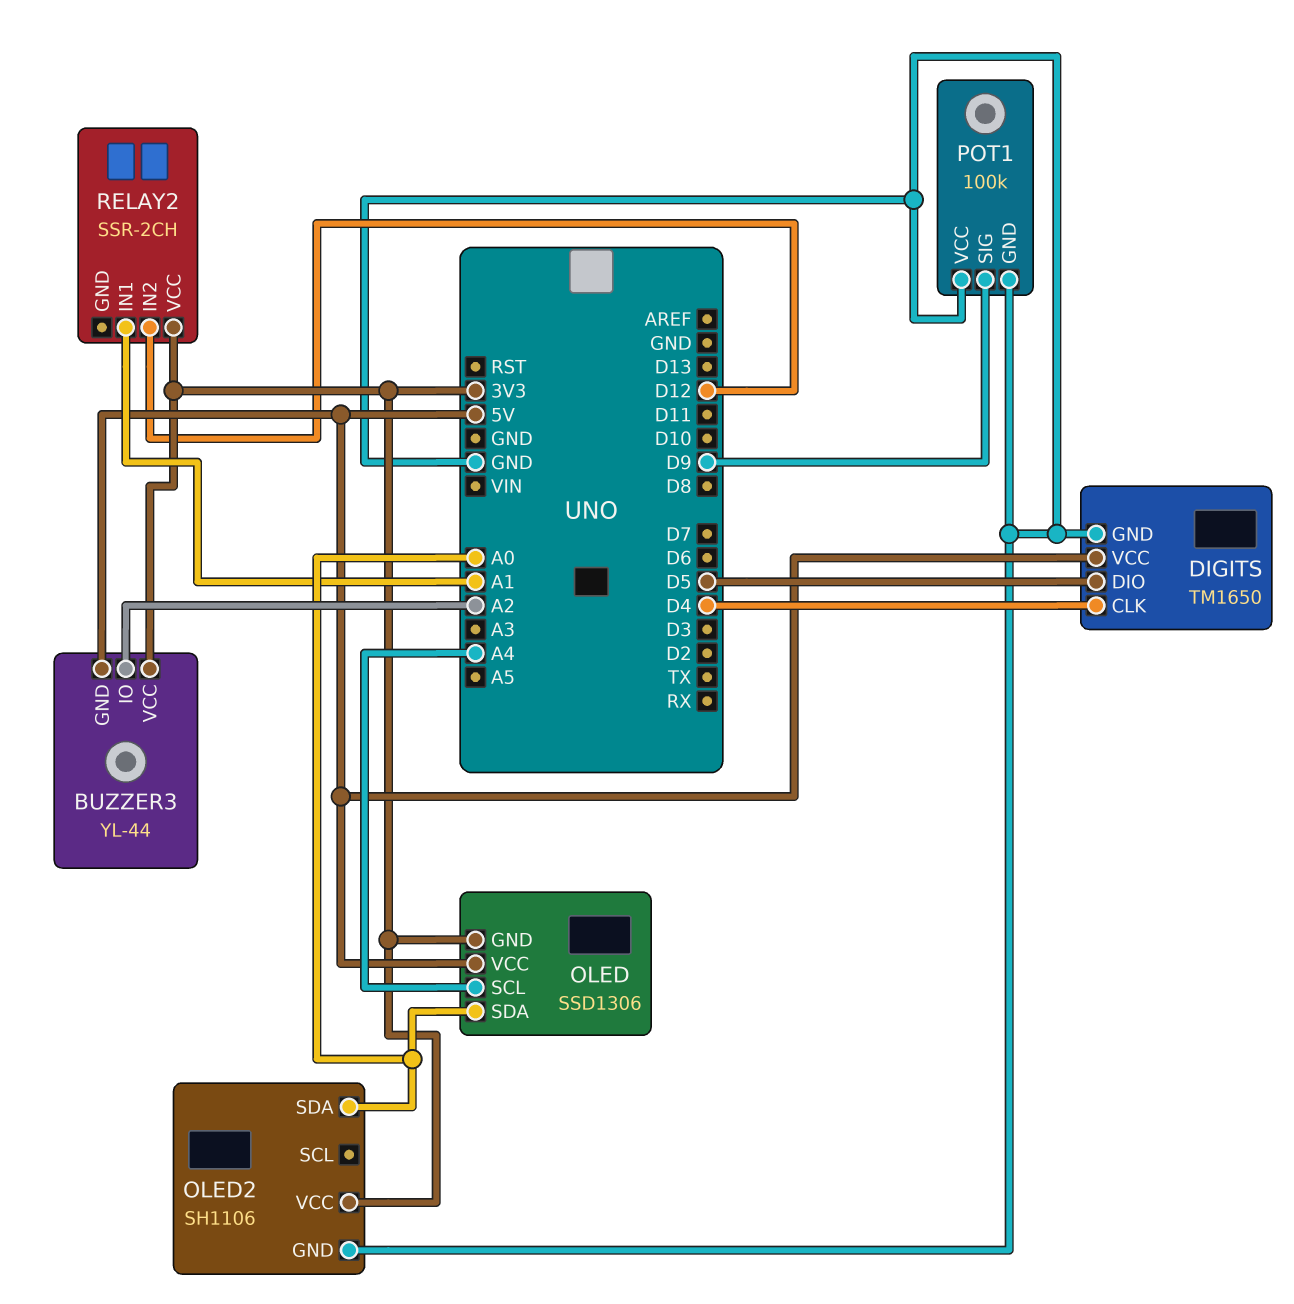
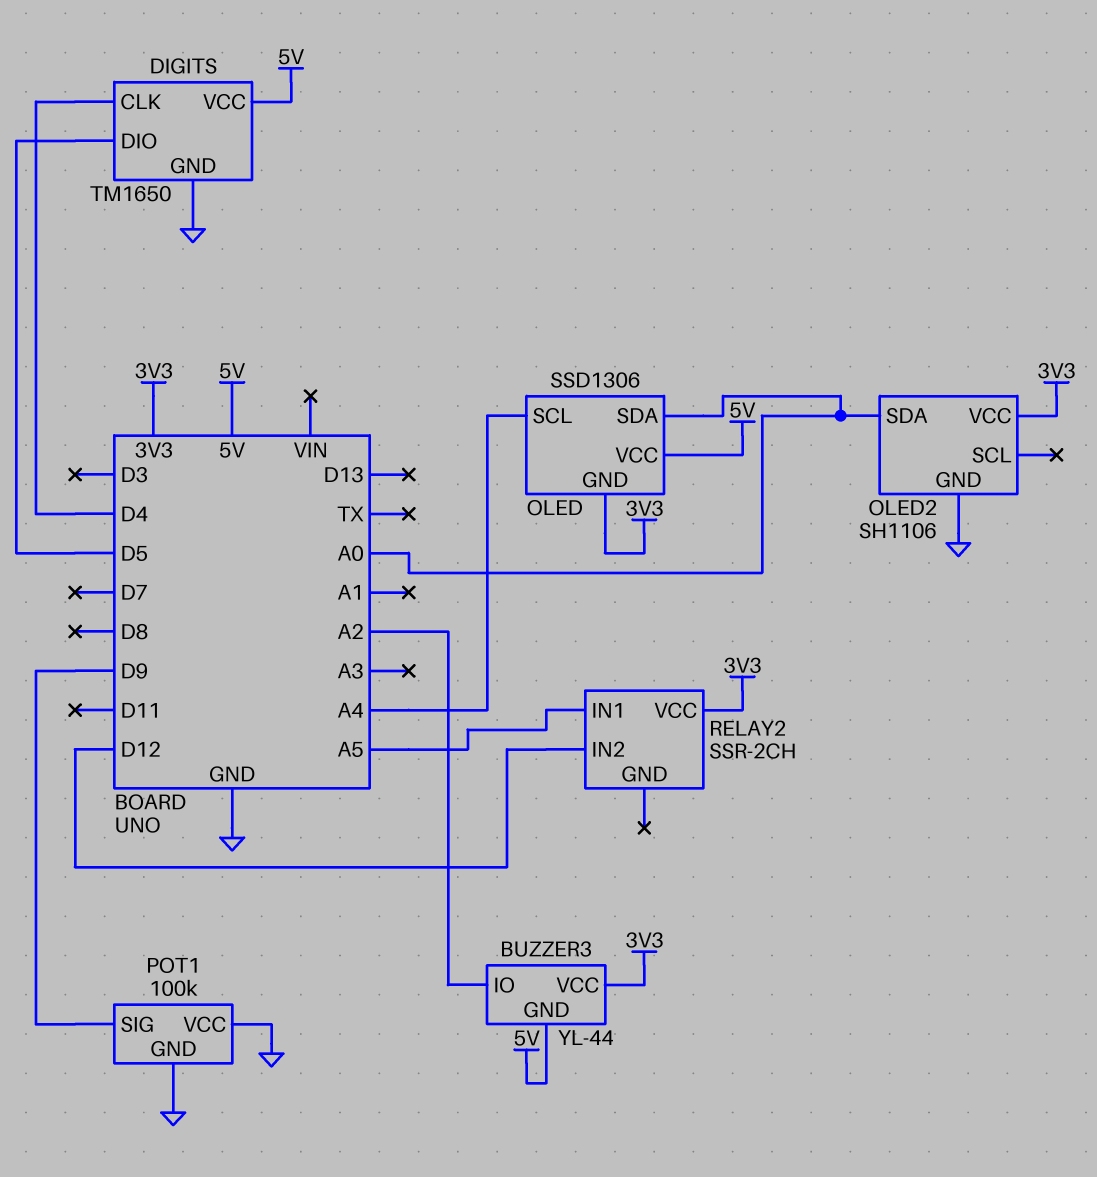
RELAY2 pin IN1: A1 -> A5

